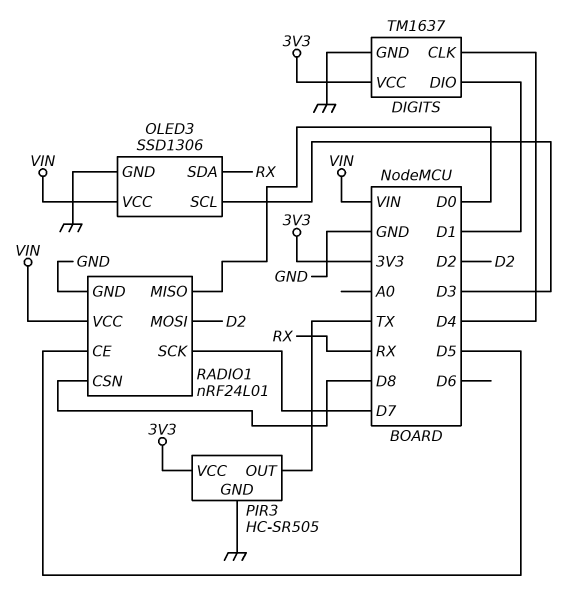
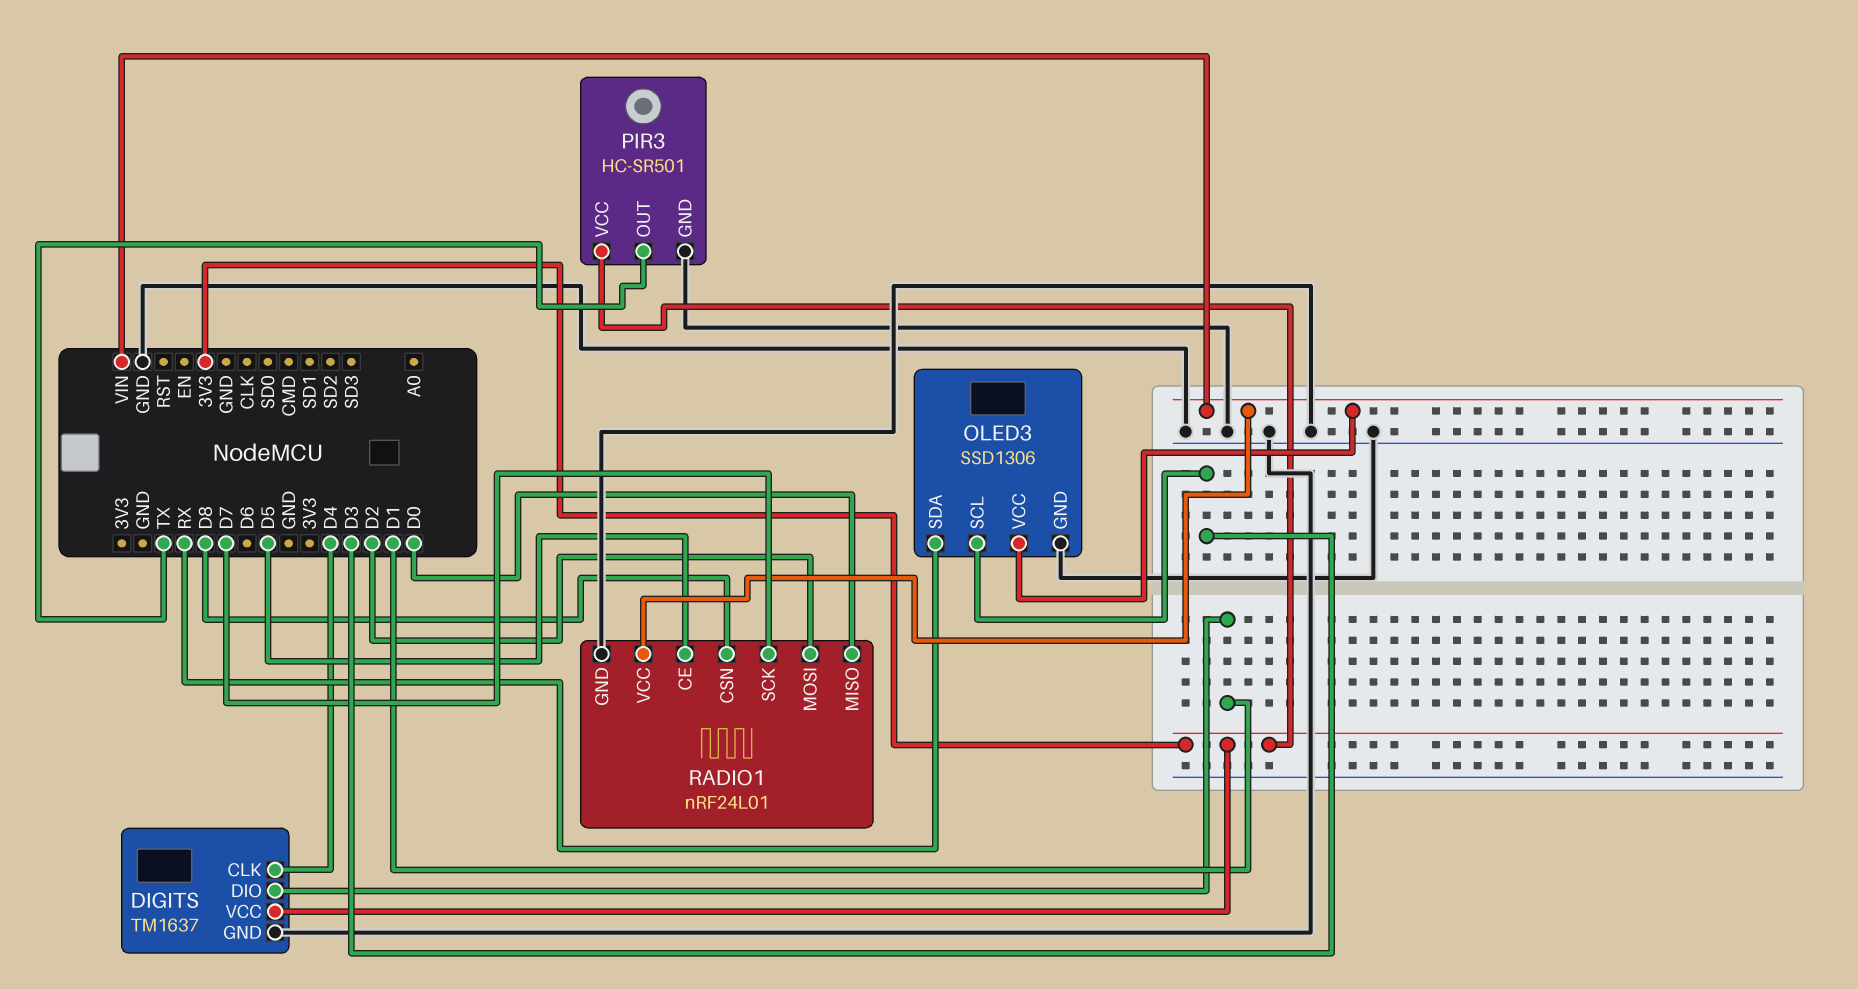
PIR3: HC-SR505 -> HC-SR501

